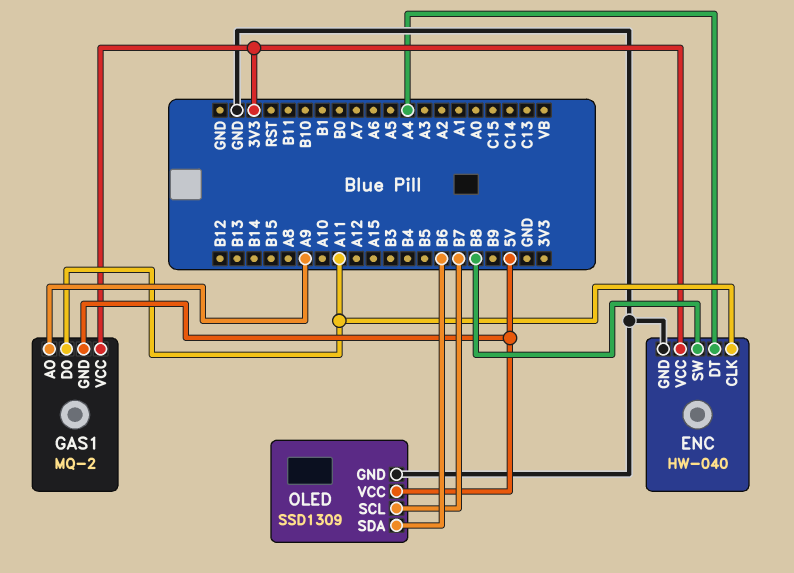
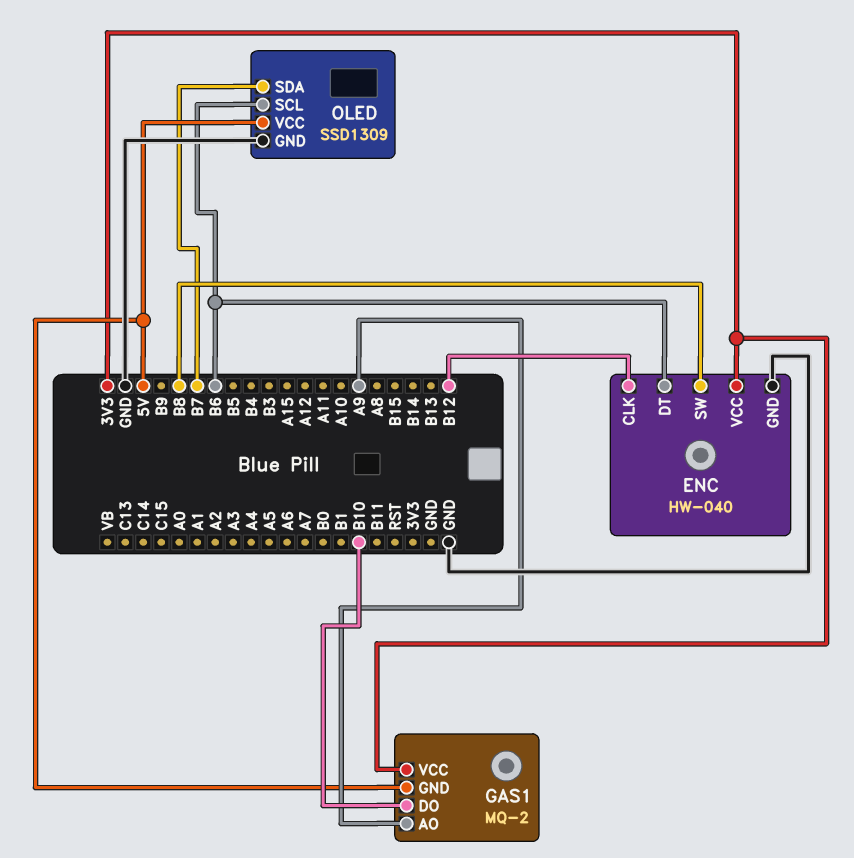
ENC pin CLK: A11 -> B12
ENC pin DT: A4 -> B6
GAS1 pin DO: A11 -> B10
OLED pin SCL: B7 -> B6
OLED pin SDA: B6 -> B7

